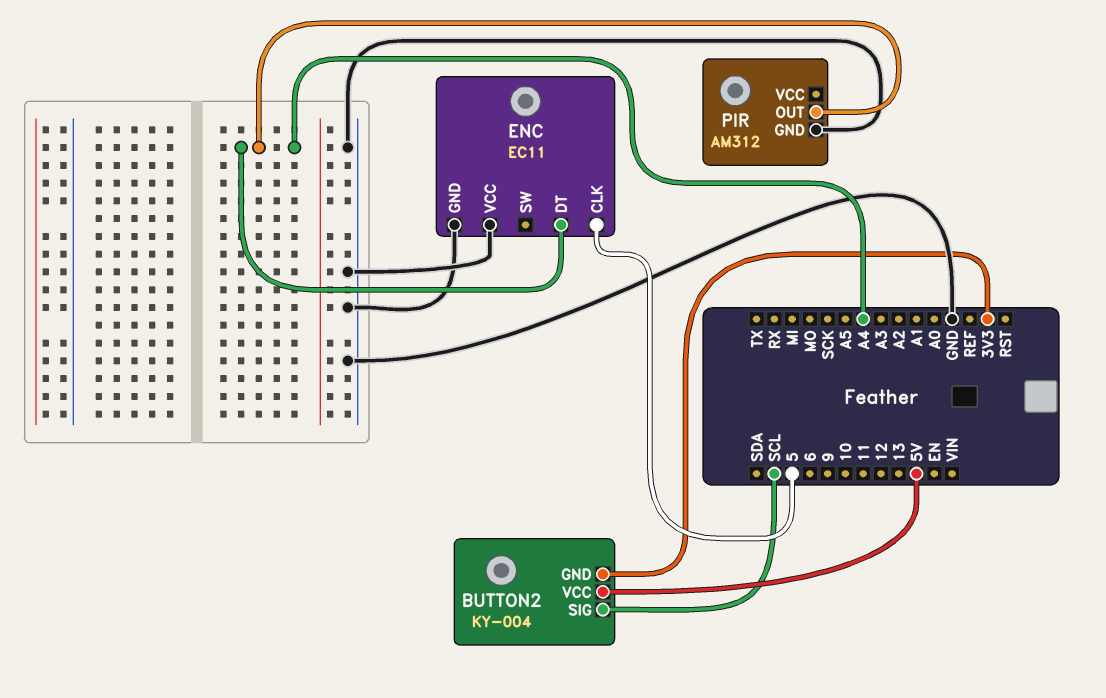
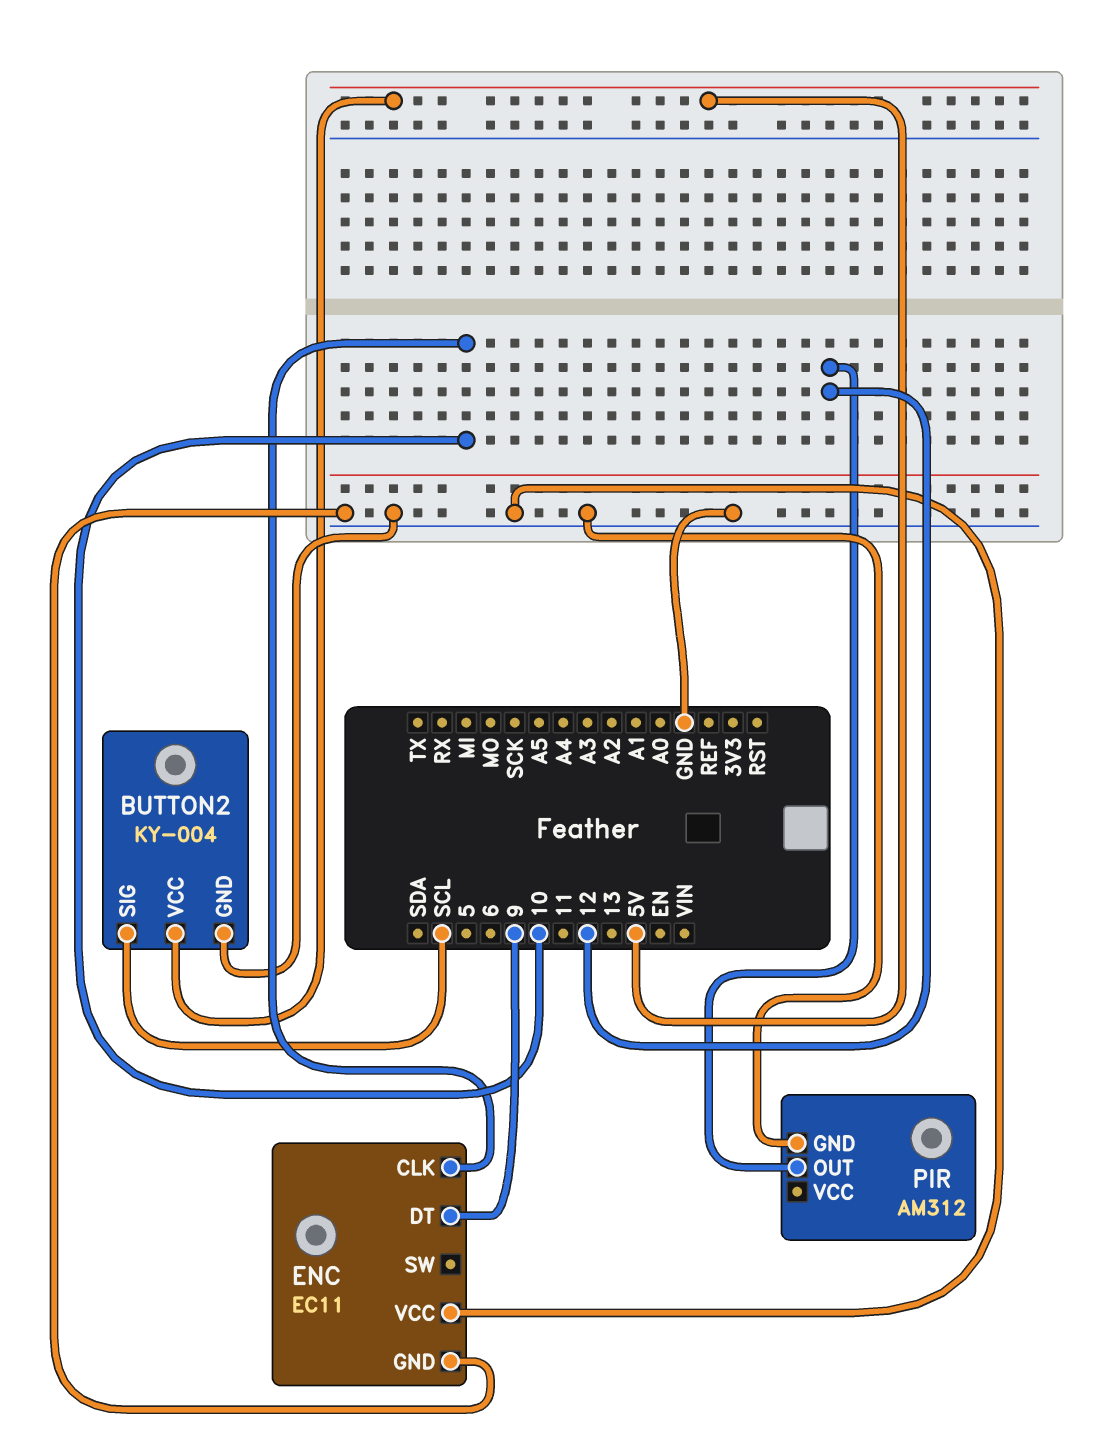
BUTTON2 pin GND: 3V3 -> GND
ENC pin CLK: 5 -> 10
ENC pin DT: A4 -> 9
PIR pin OUT: A4 -> 12

